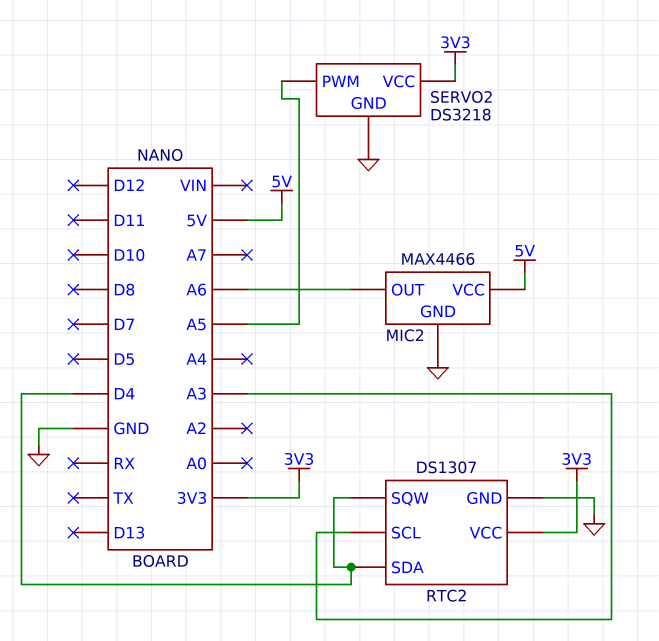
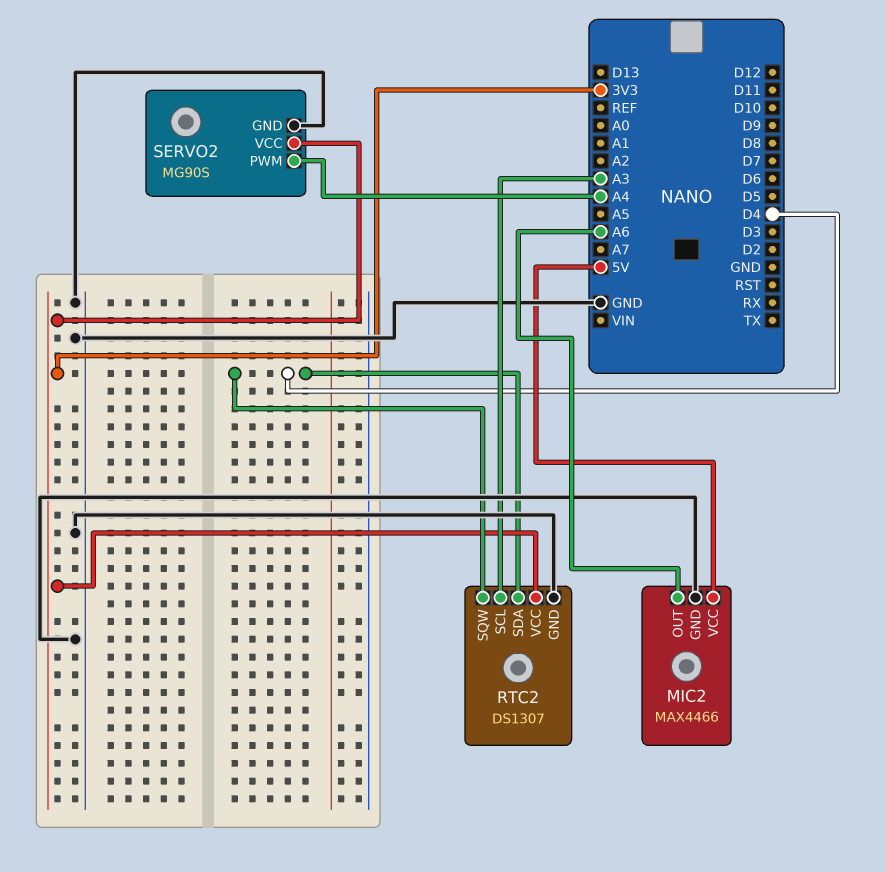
SERVO2: DS3218 -> MG90S
SERVO2 pin PWM: A5 -> A4

